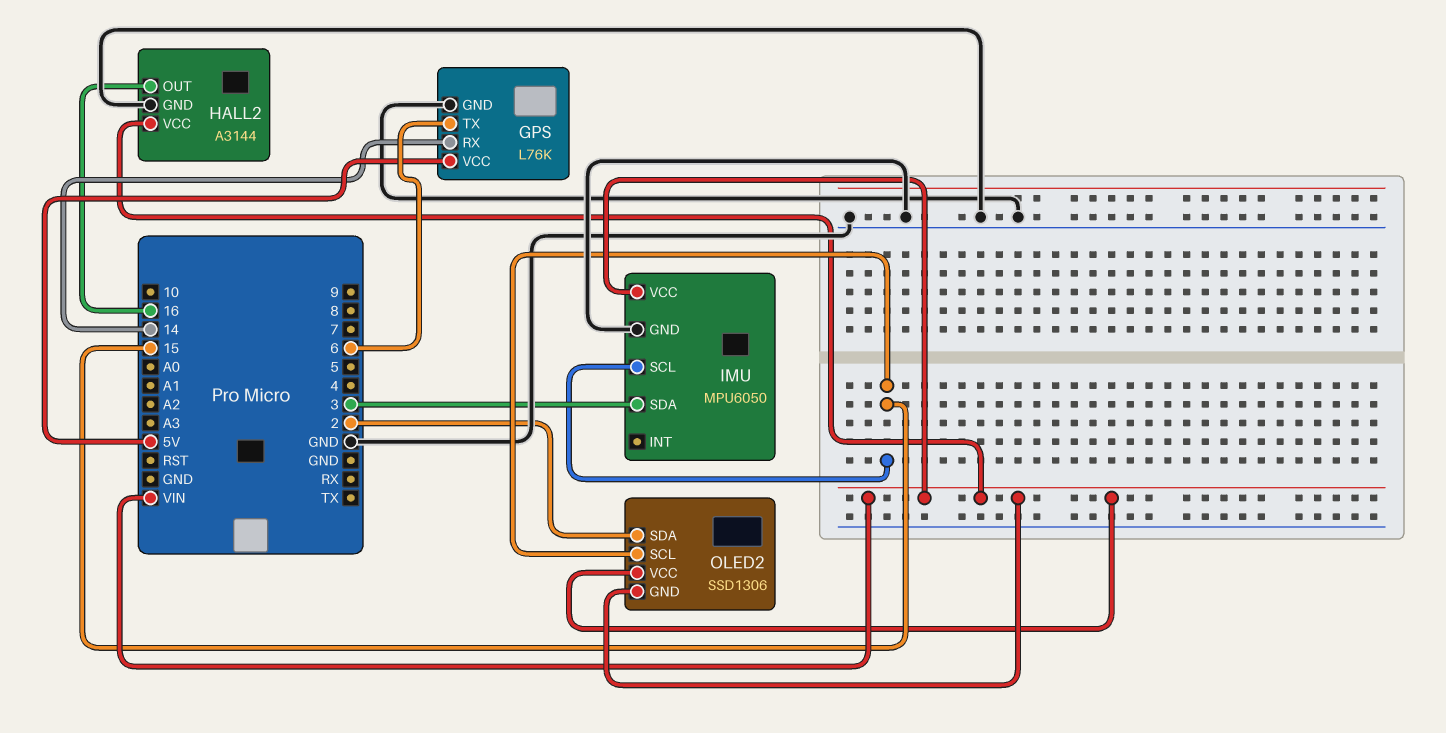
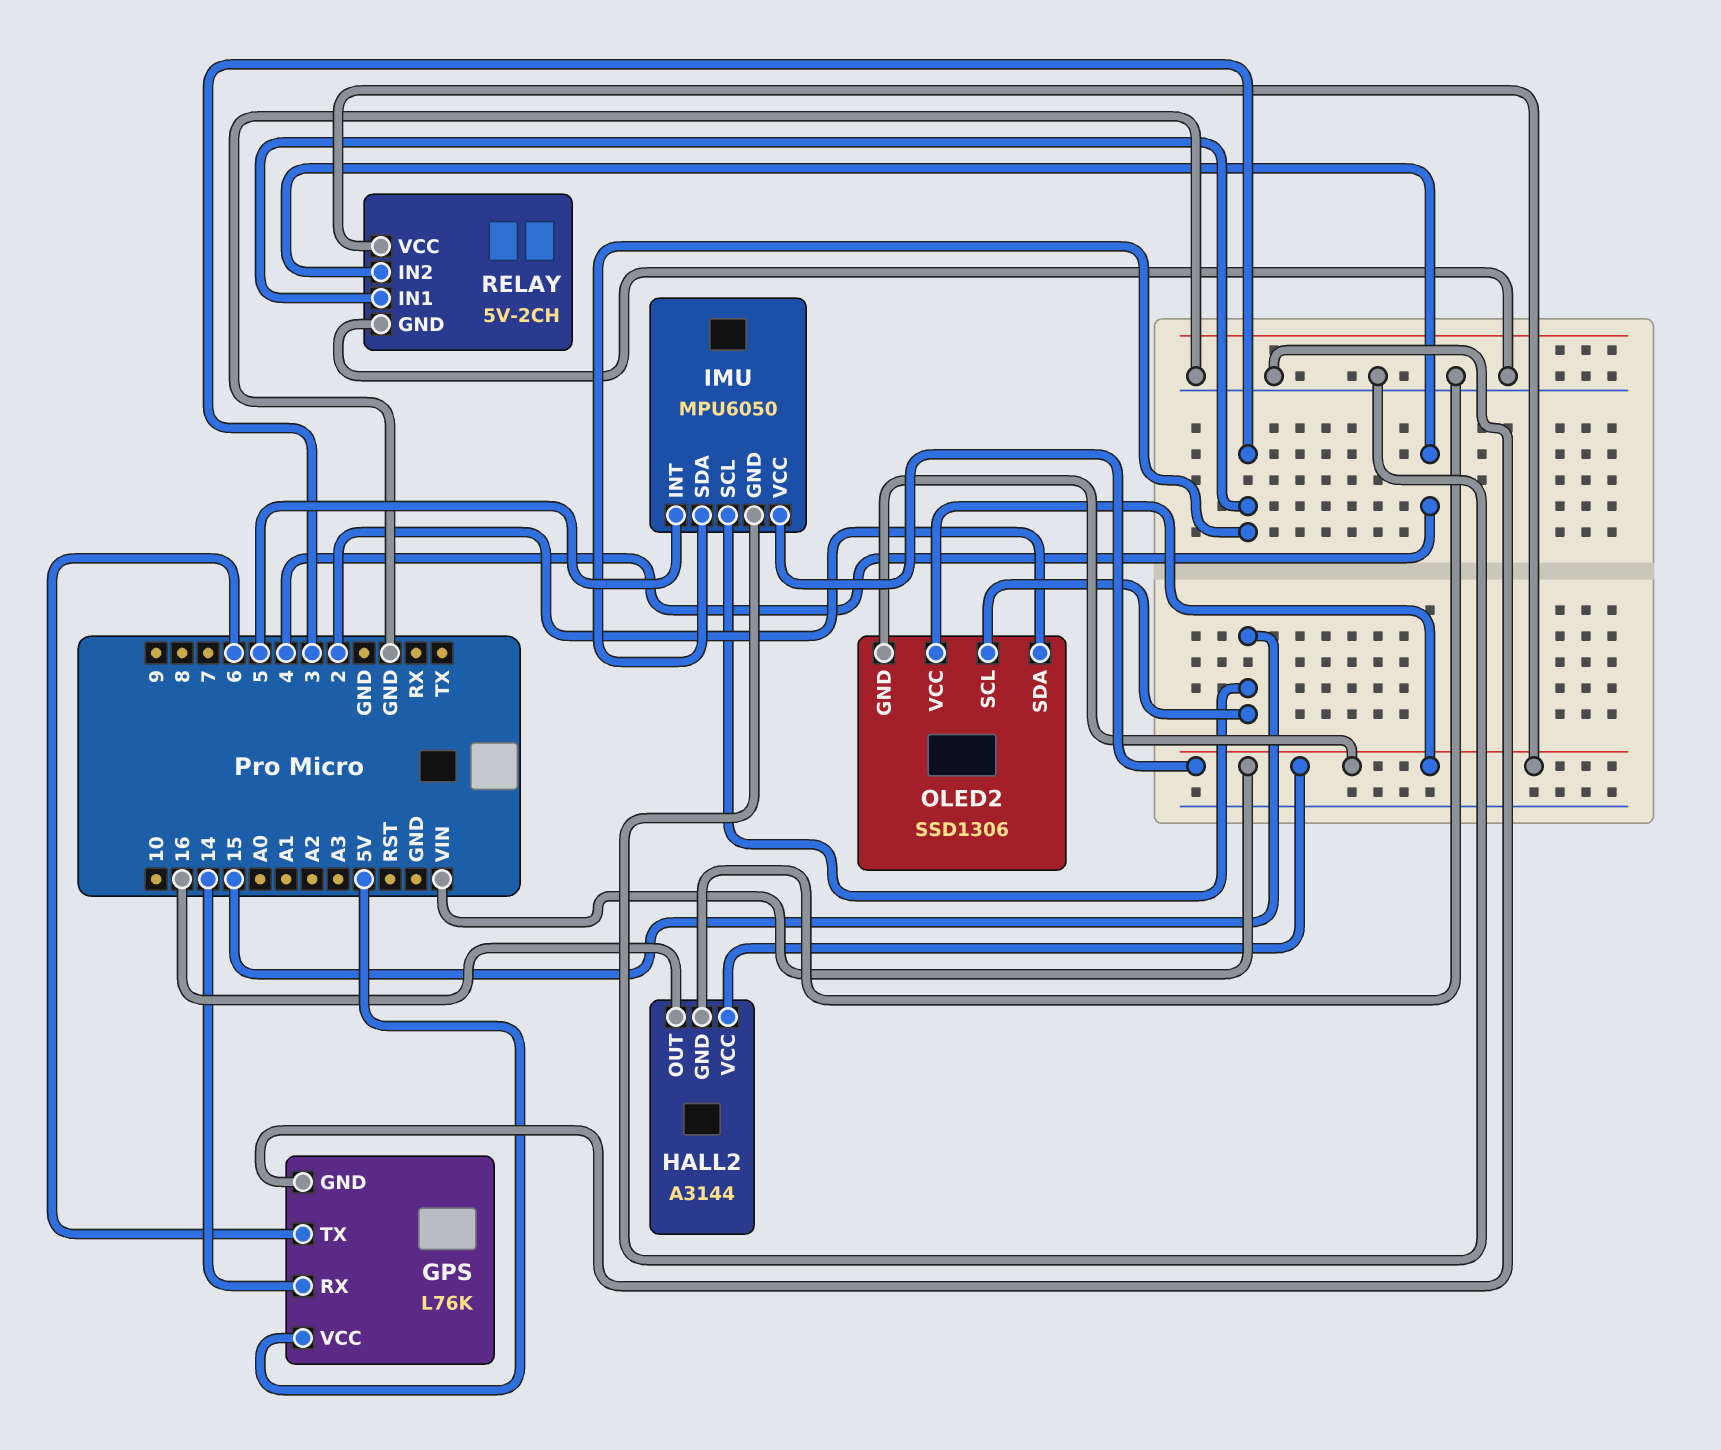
IMU pin INT: none -> 5
RELAY: none -> 5V-2CH
RELAY pin GND: none -> GND
RELAY pin IN1: none -> 3
RELAY pin IN2: none -> 4
RELAY pin VCC: none -> VIN

